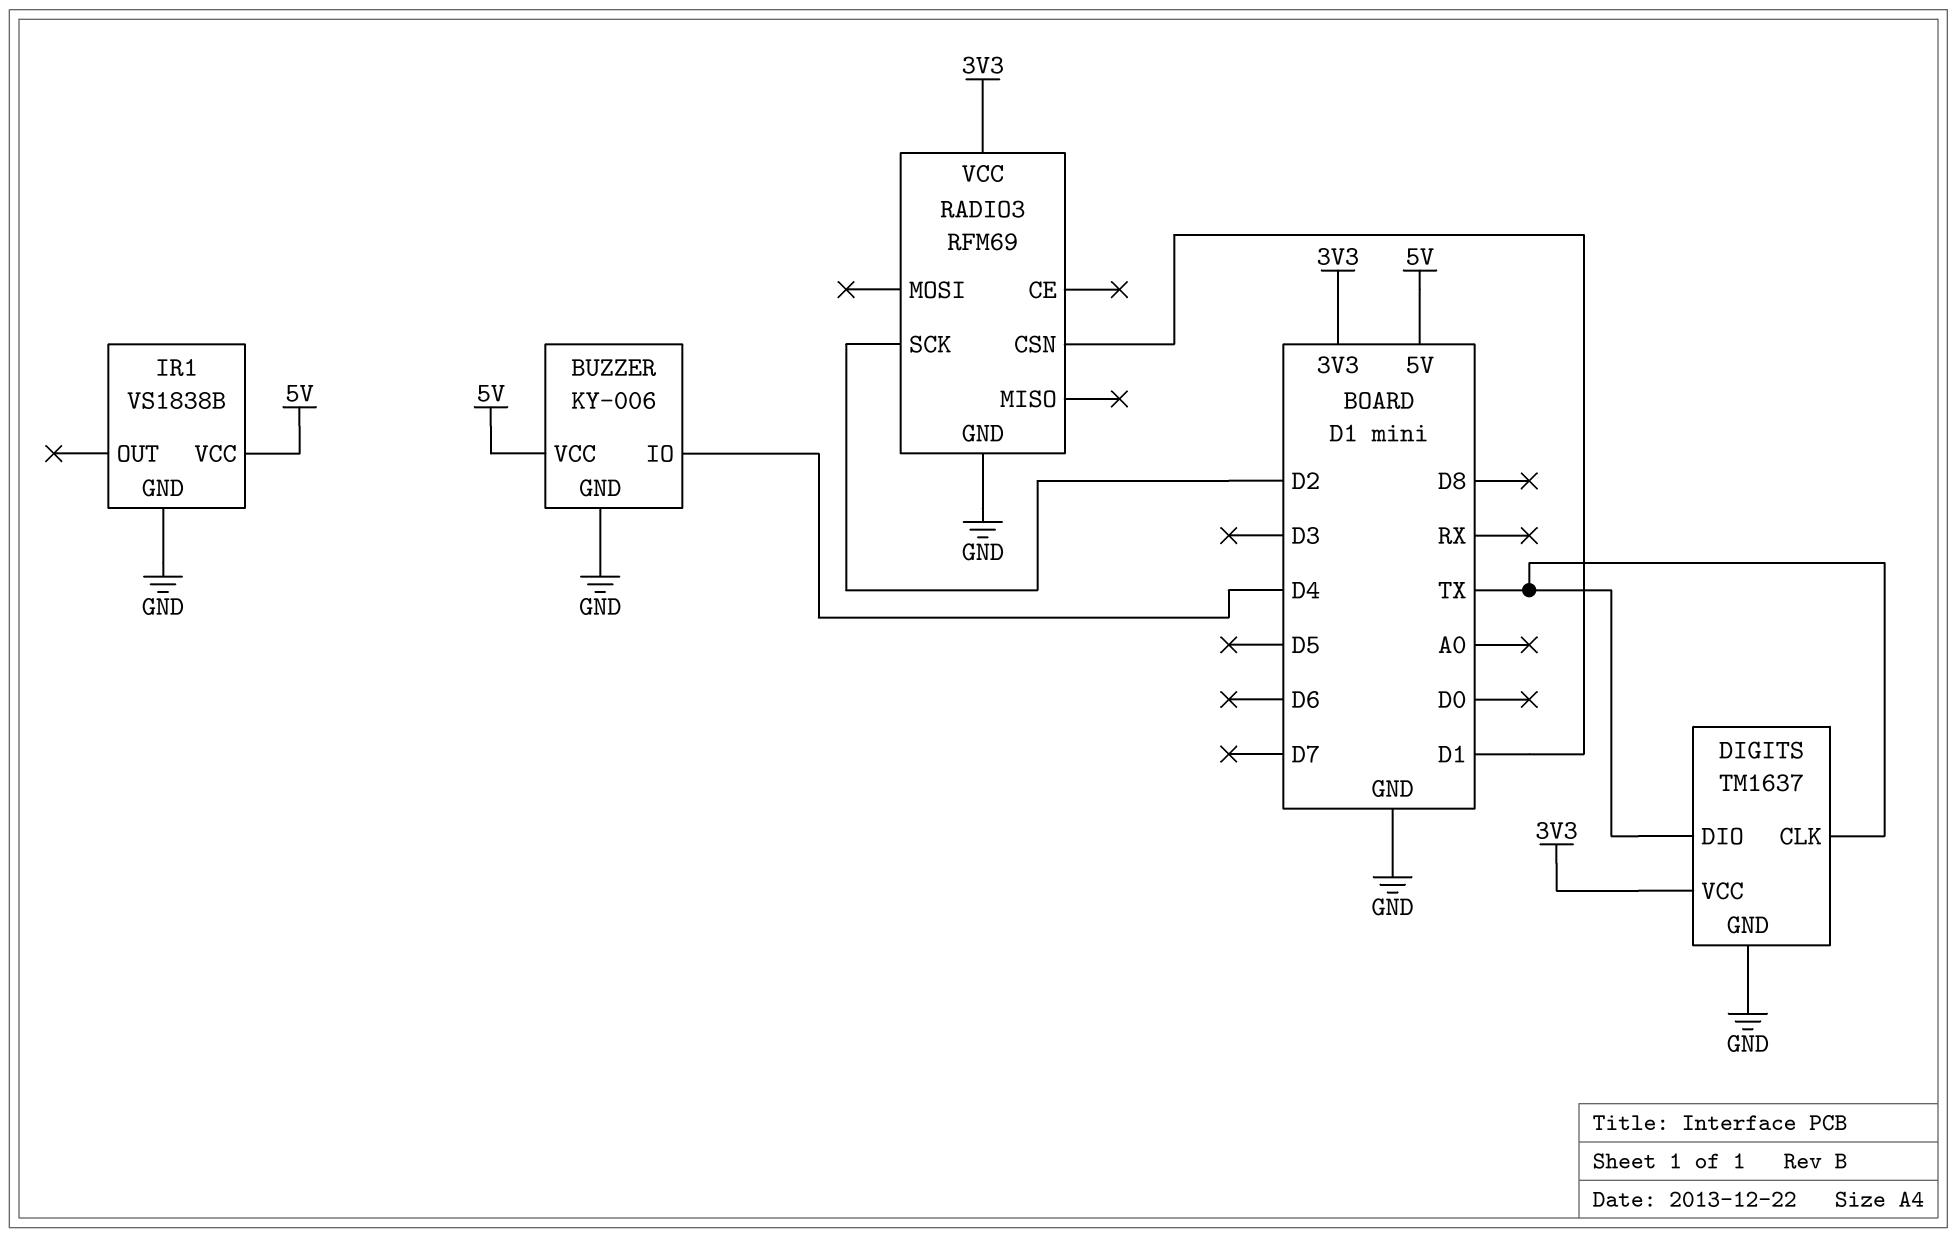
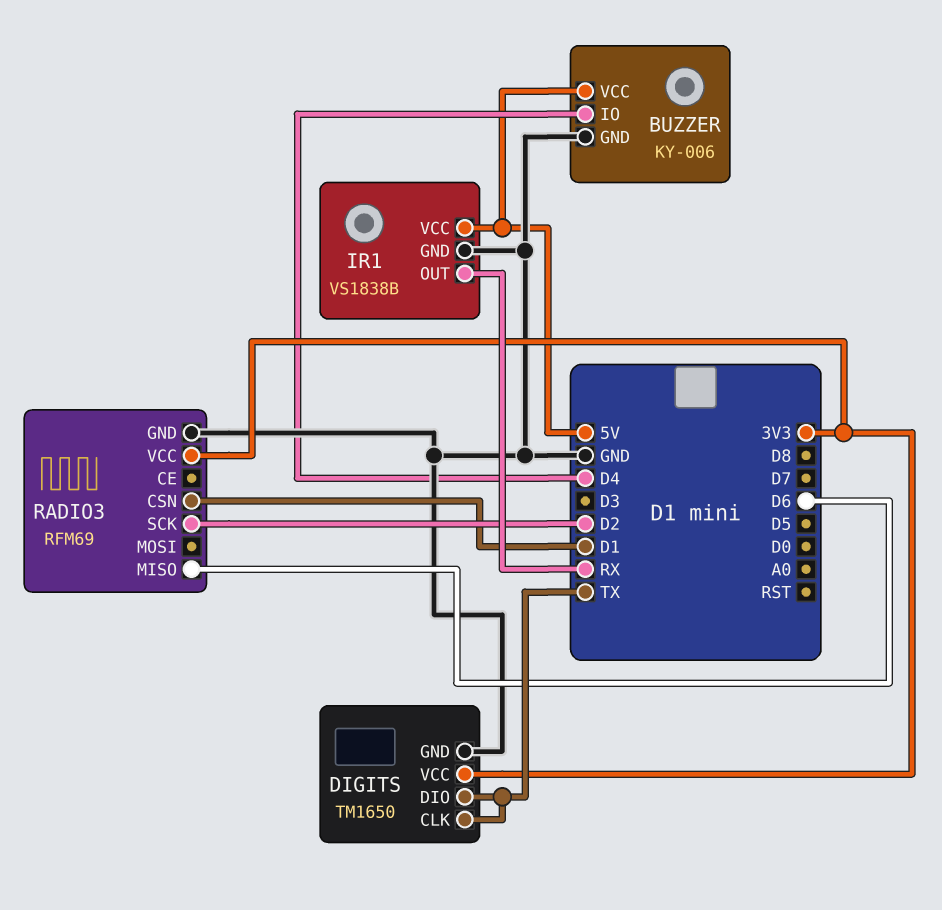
DIGITS: TM1637 -> TM1650
IR1 pin OUT: none -> RX
RADIO3 pin MISO: none -> D6

